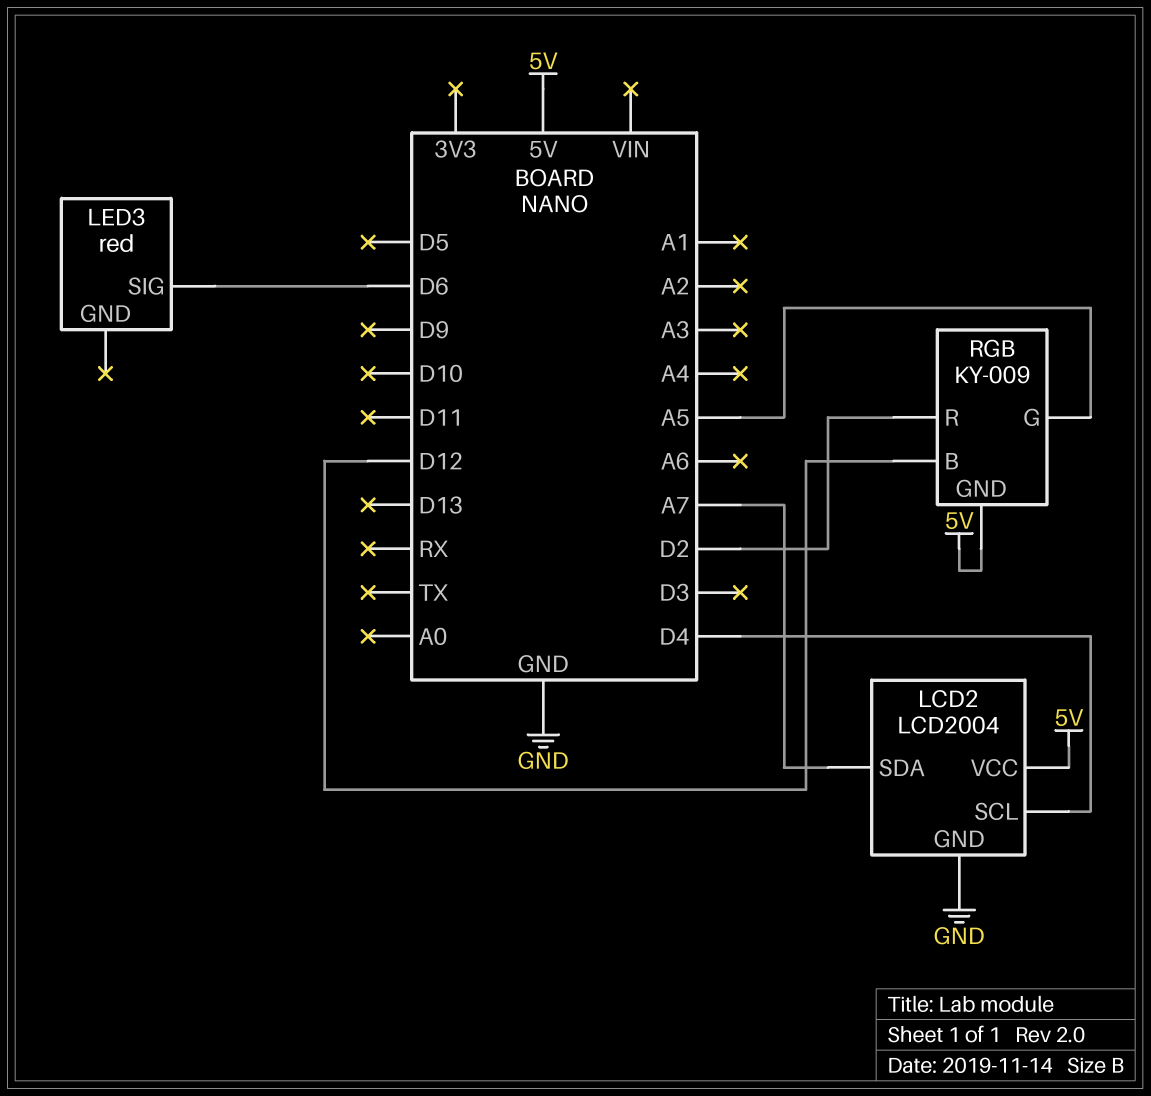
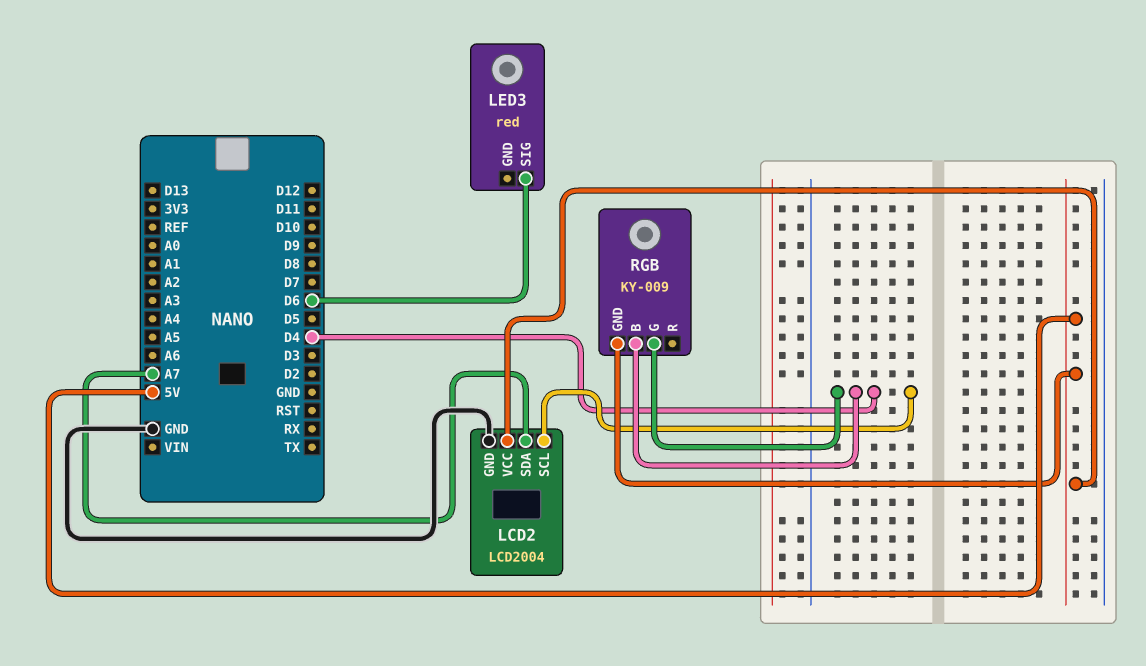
RGB pin B: D12 -> D4
RGB pin G: A5 -> D4
RGB pin R: D2 -> none

